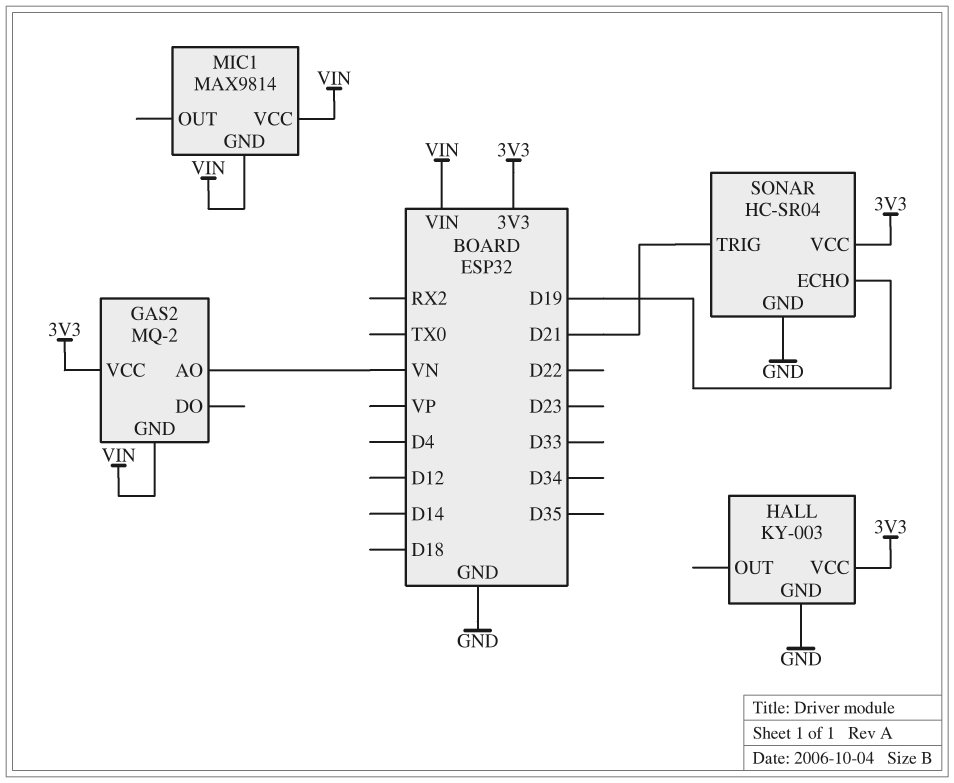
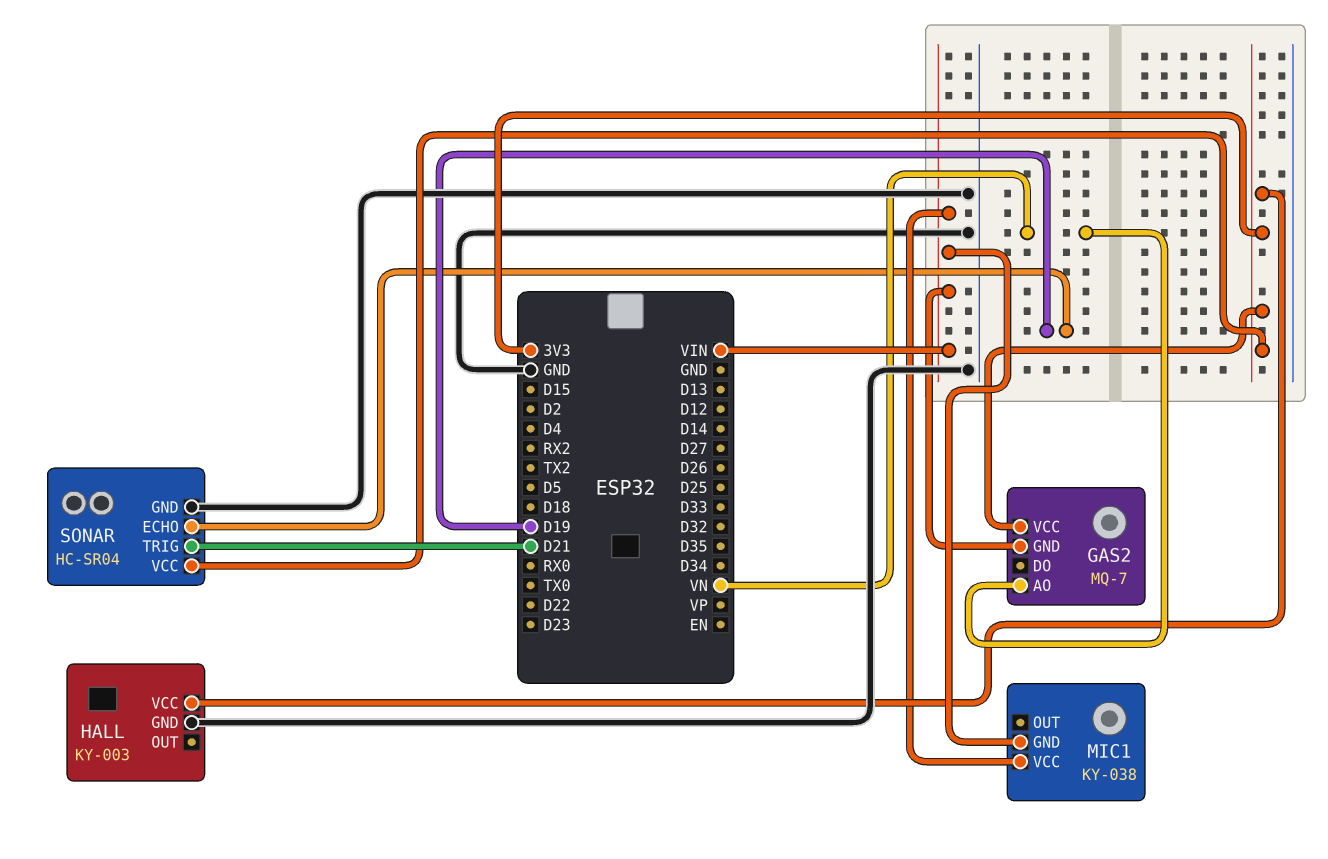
GAS2: MQ-2 -> MQ-7
MIC1: MAX9814 -> KY-038

